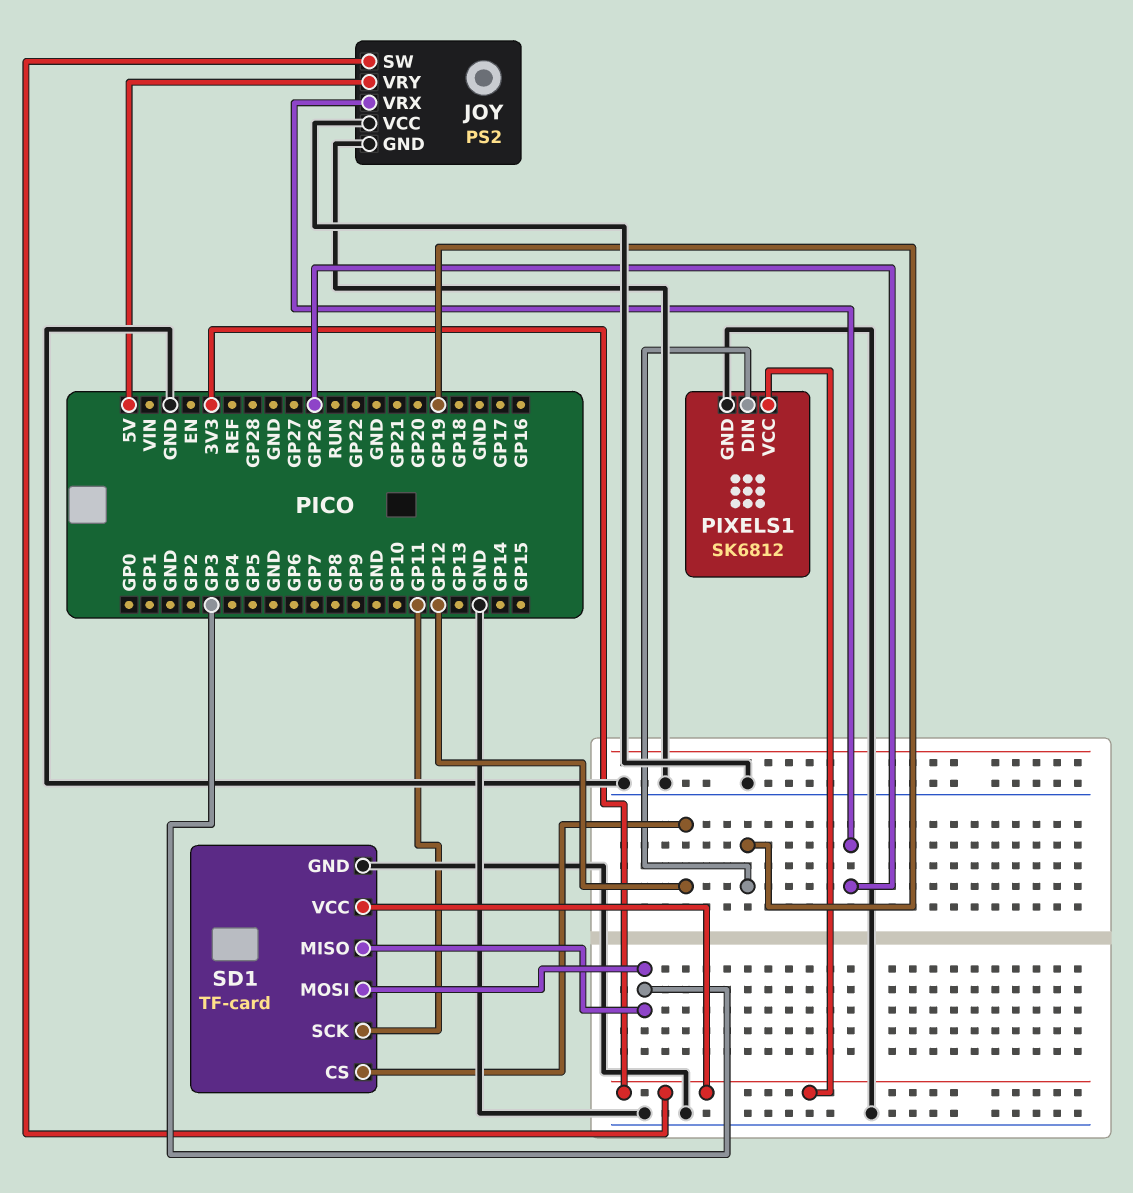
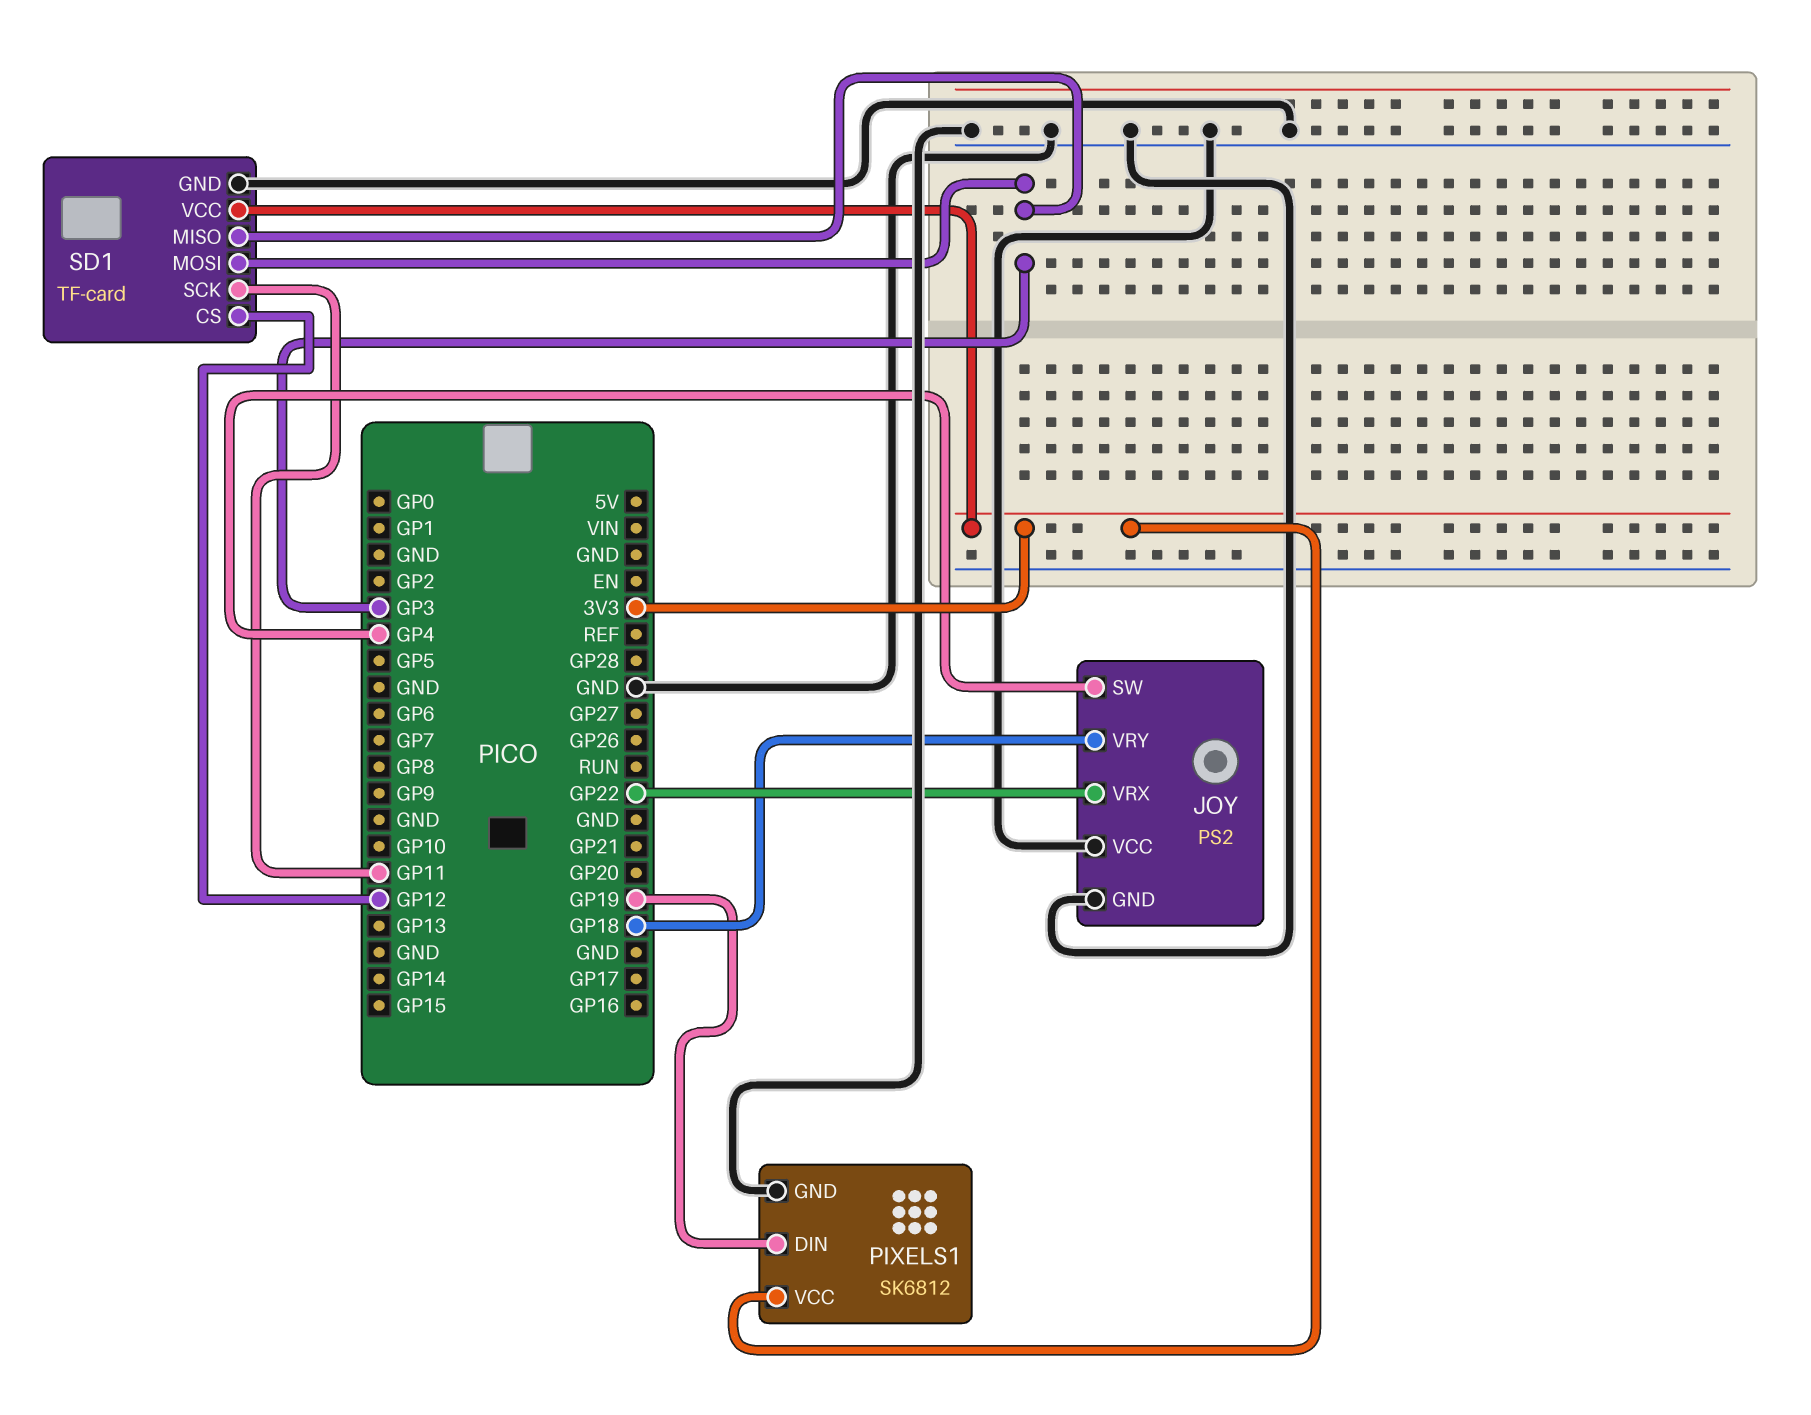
JOY pin SW: 3V3 -> GP4
JOY pin VRX: GP26 -> GP22
JOY pin VRY: 5V -> GP18

